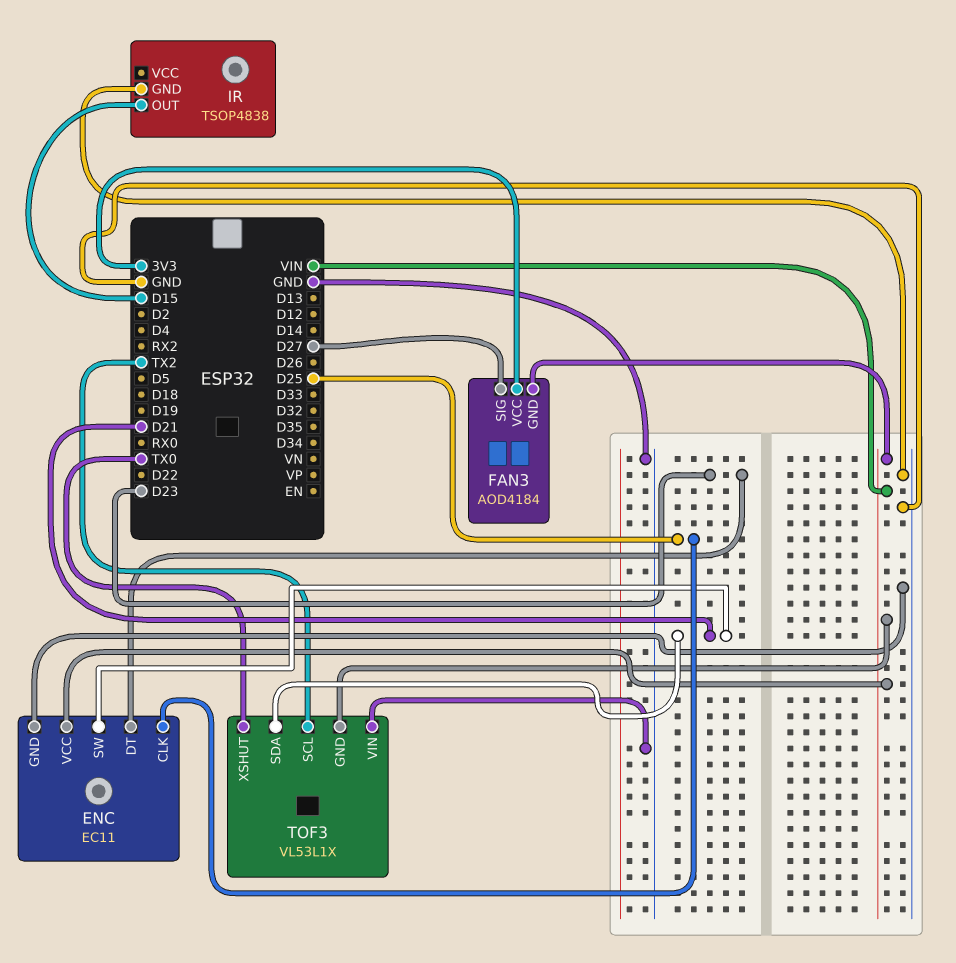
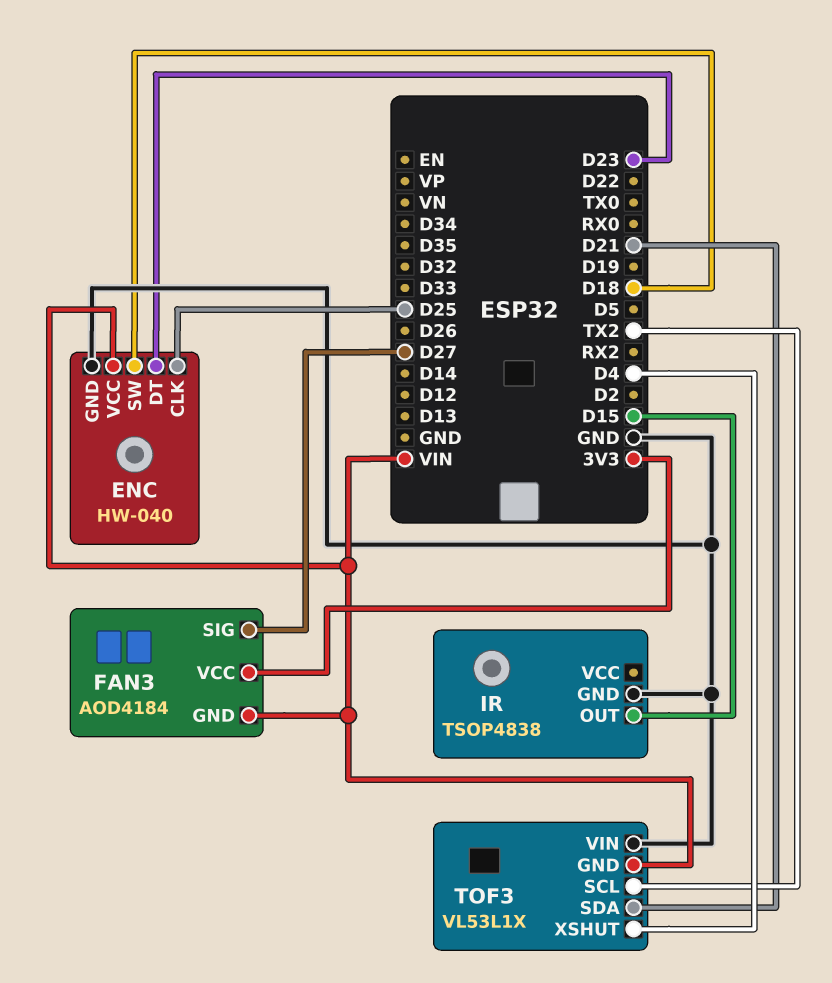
ENC: EC11 -> HW-040
ENC pin SW: D21 -> D18
TOF3 pin XSHUT: TX0 -> D4

